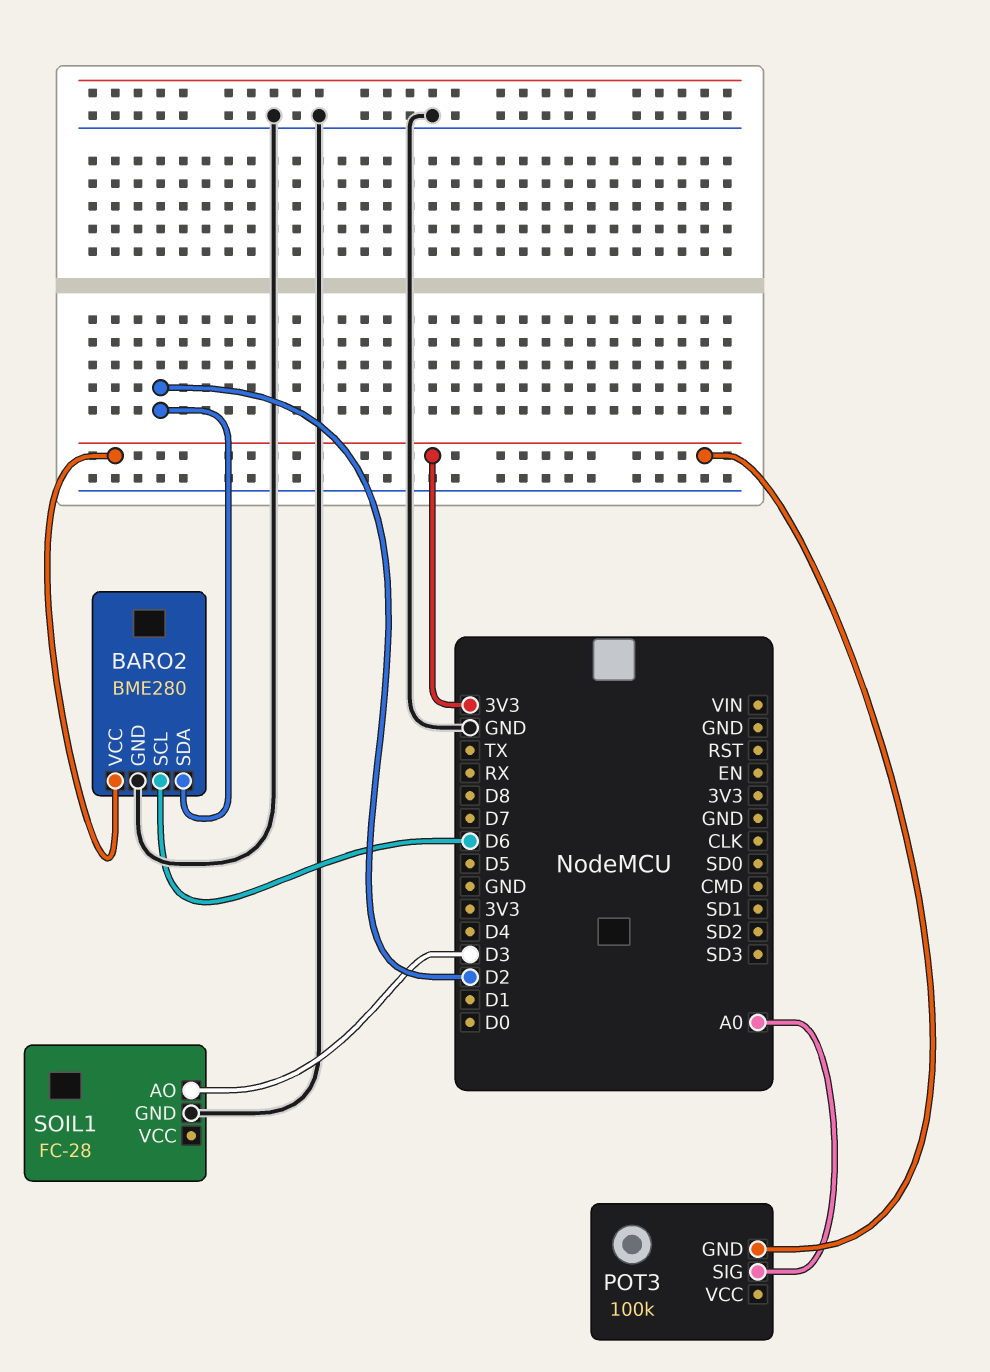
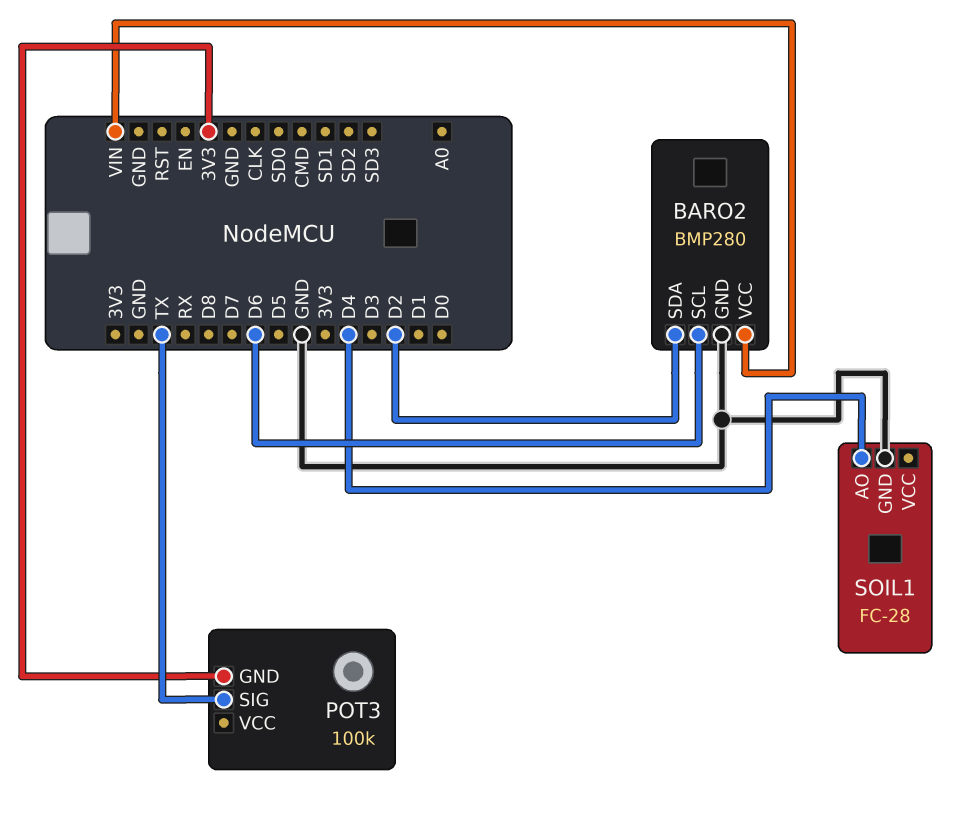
BARO2: BME280 -> BMP280
BARO2 pin VCC: 3V3 -> VIN
POT3 pin SIG: A0 -> TX
SOIL1 pin AO: D3 -> D4

